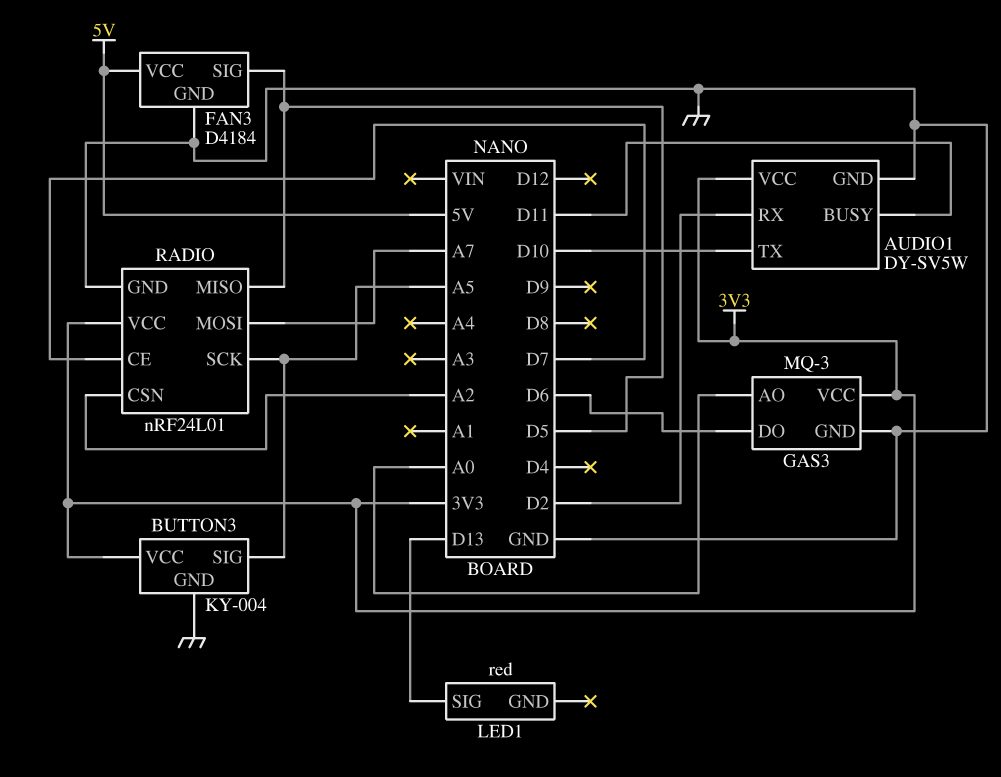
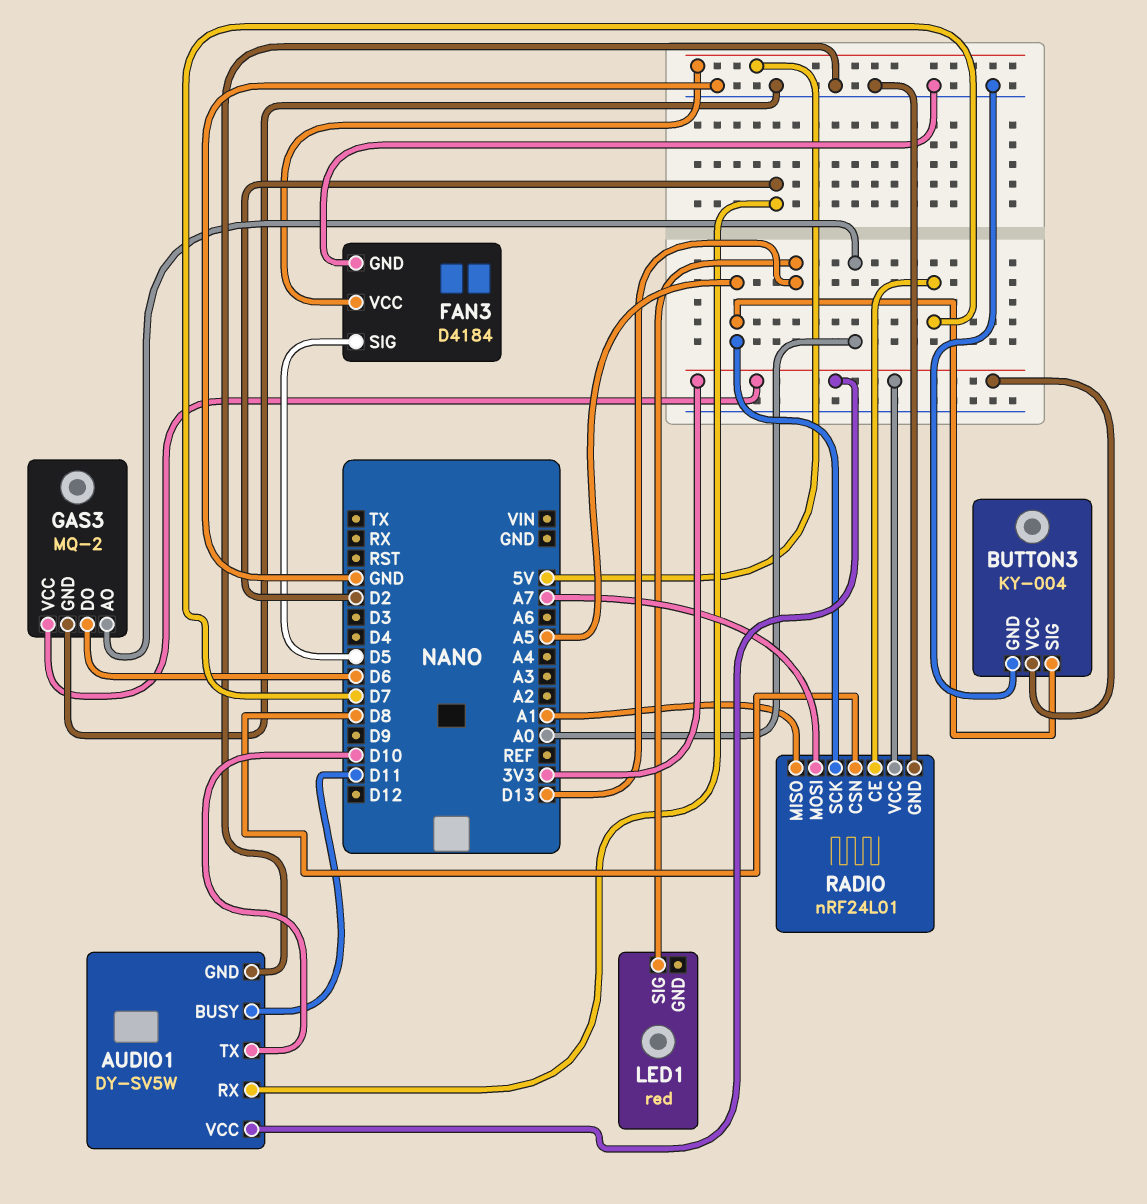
GAS3: MQ-3 -> MQ-2
RADIO pin CSN: A2 -> D8
RADIO pin MISO: D5 -> A1

